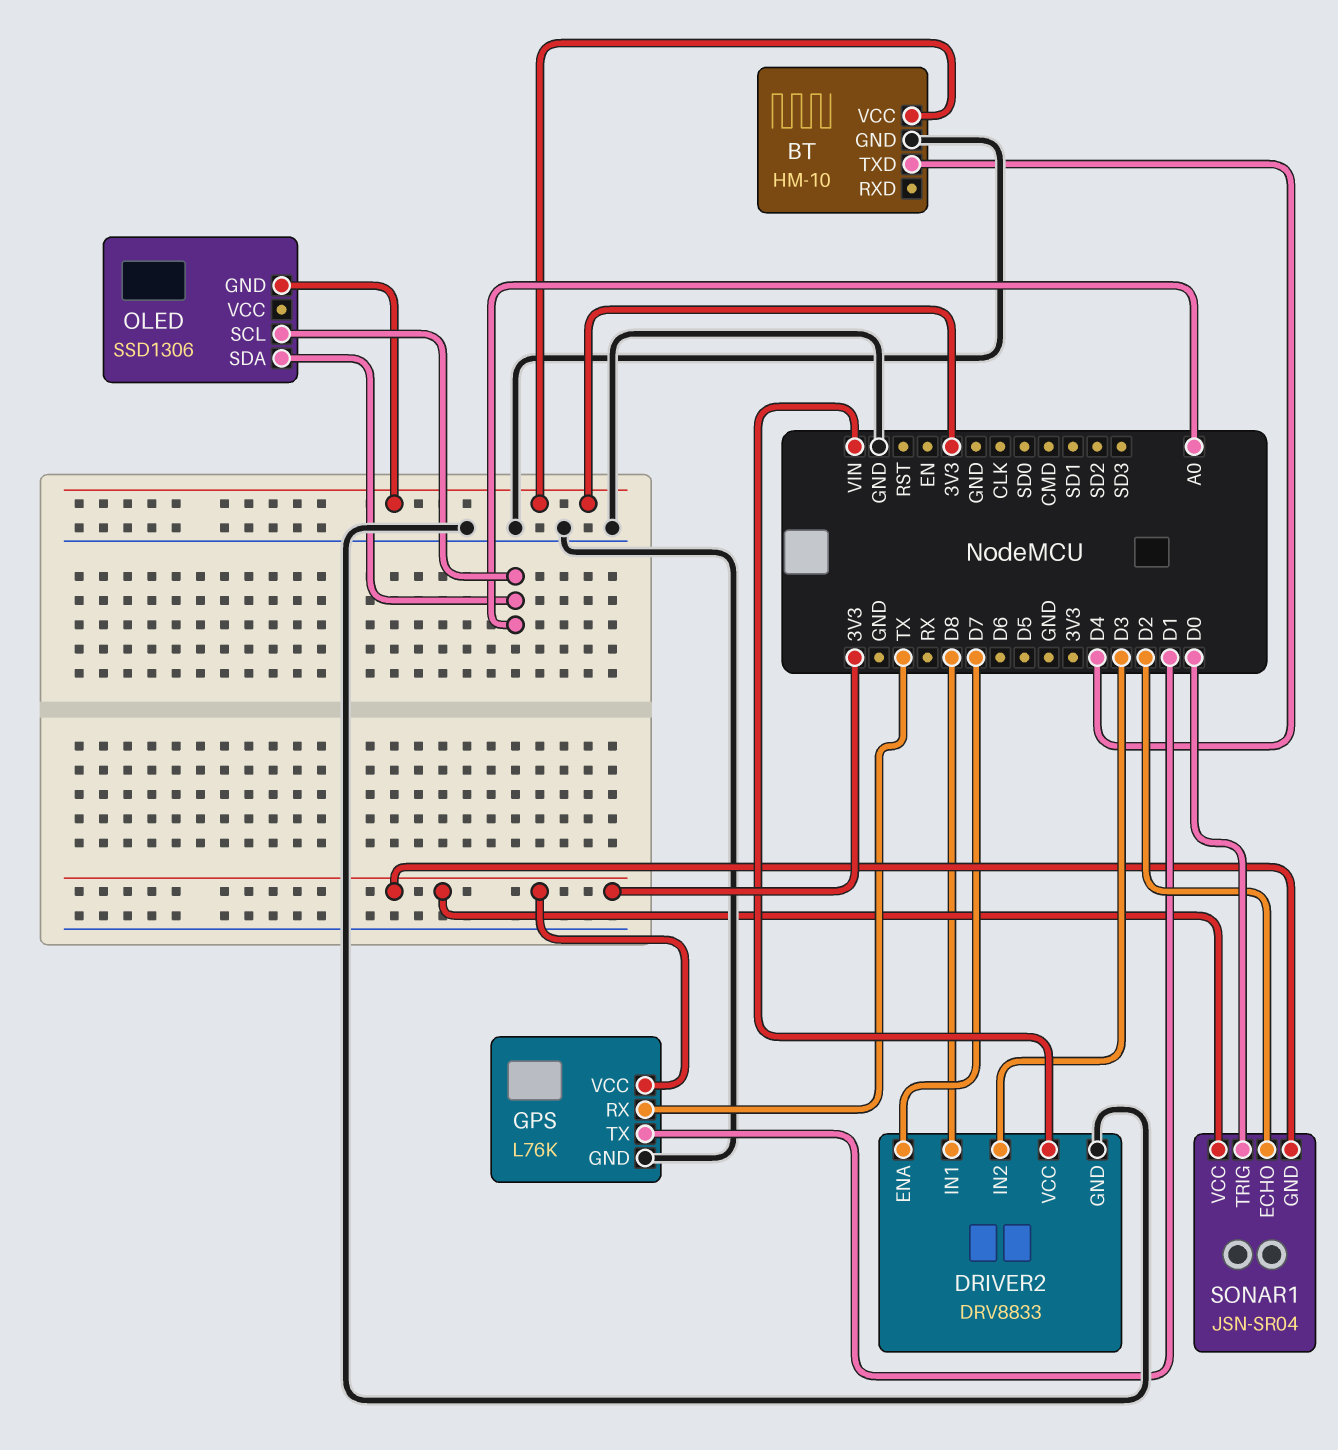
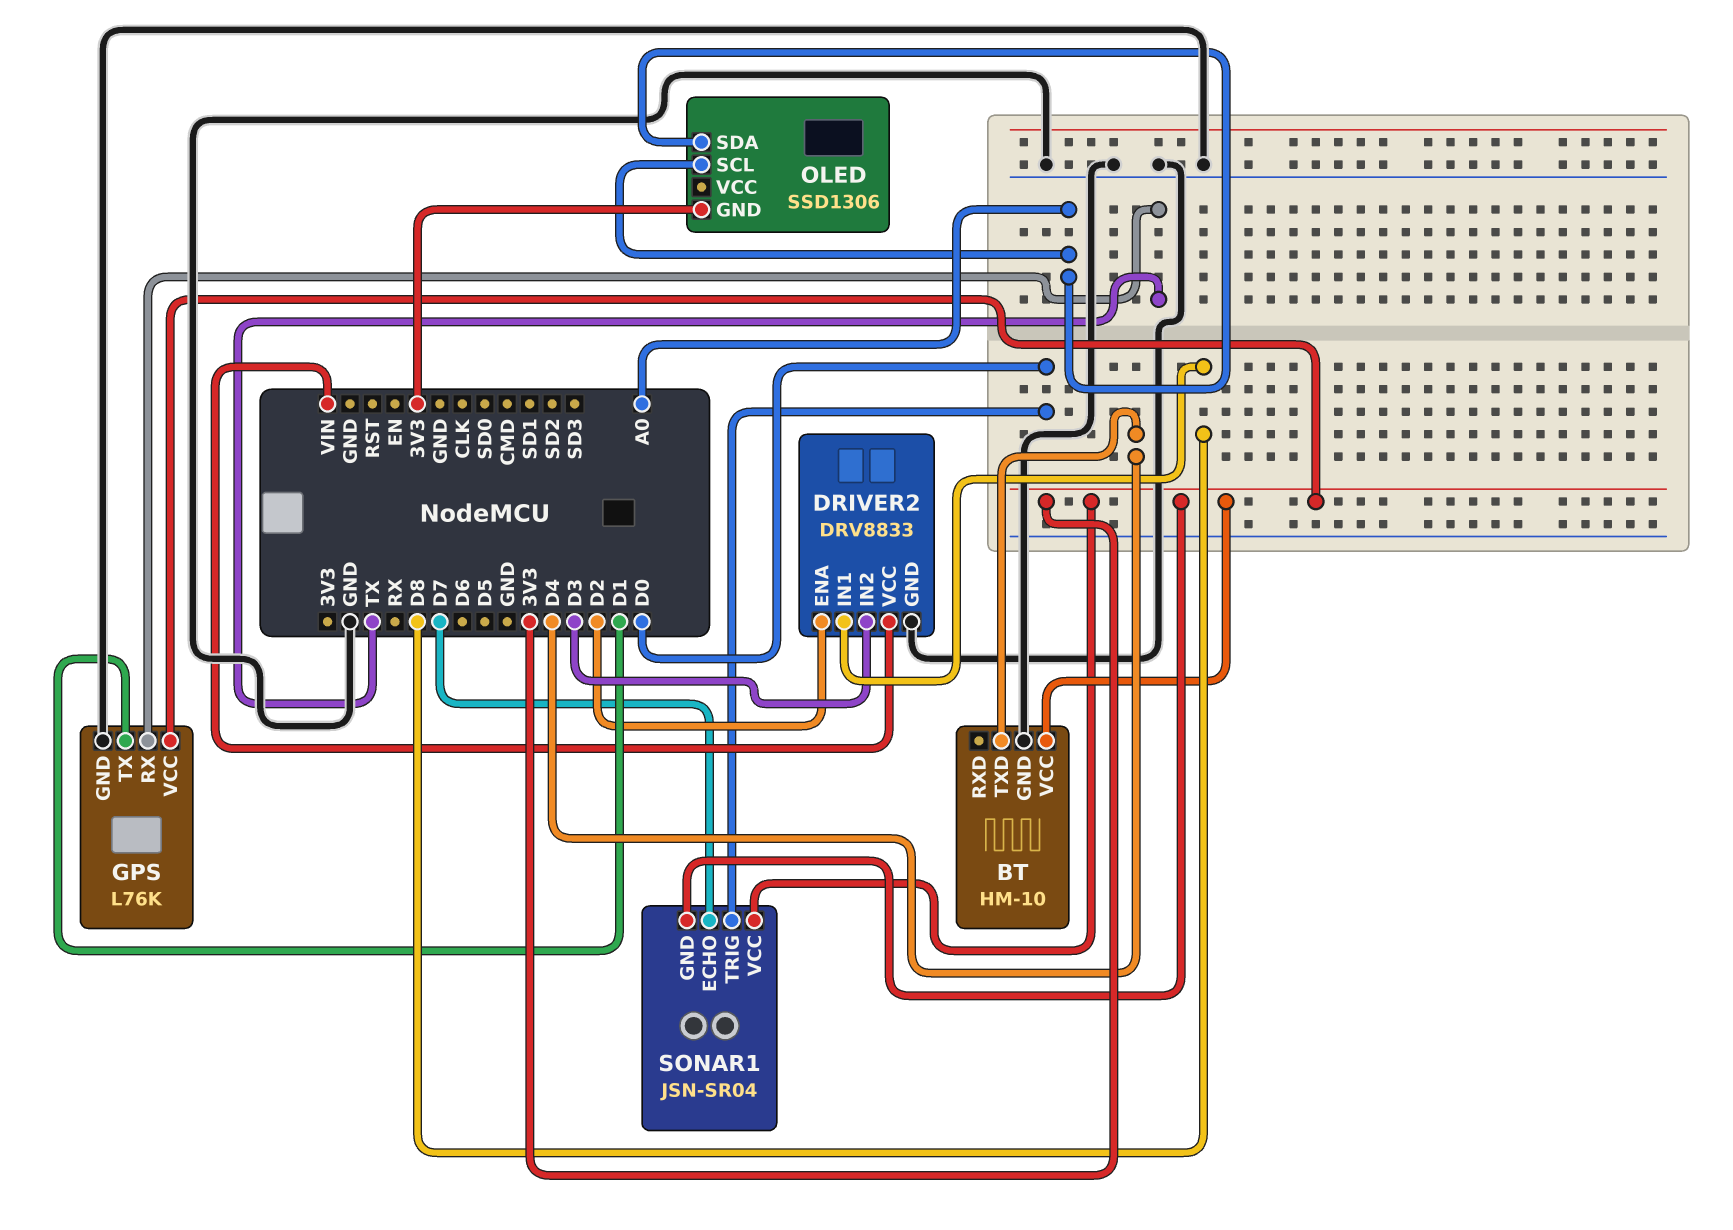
DRIVER2 pin ENA: D7 -> D2
SONAR1 pin ECHO: D2 -> D7

